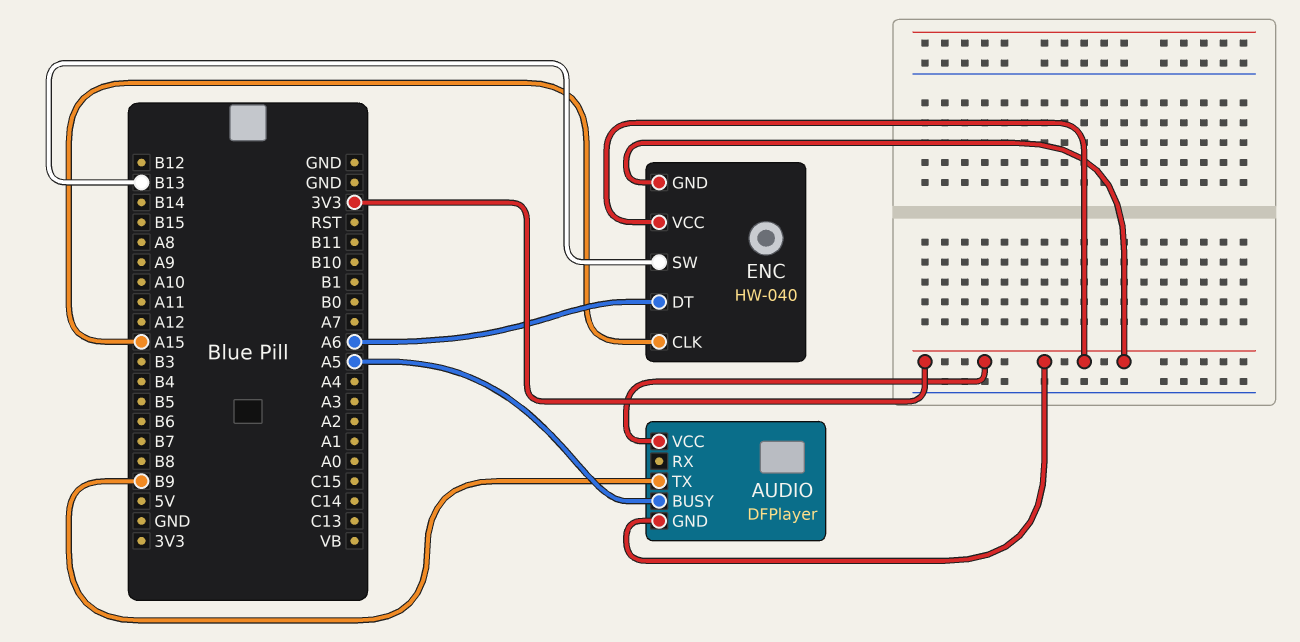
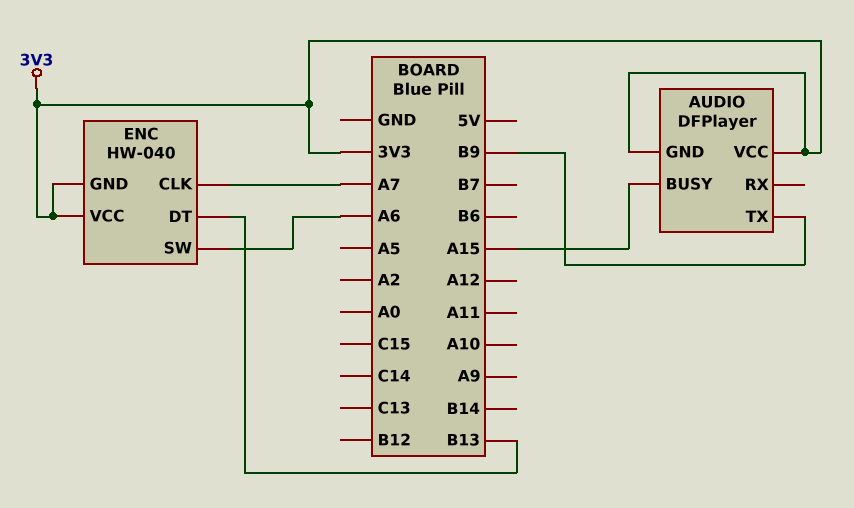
AUDIO pin BUSY: A5 -> A15
ENC pin CLK: A15 -> A7
ENC pin DT: A6 -> B13
ENC pin SW: B13 -> A6

